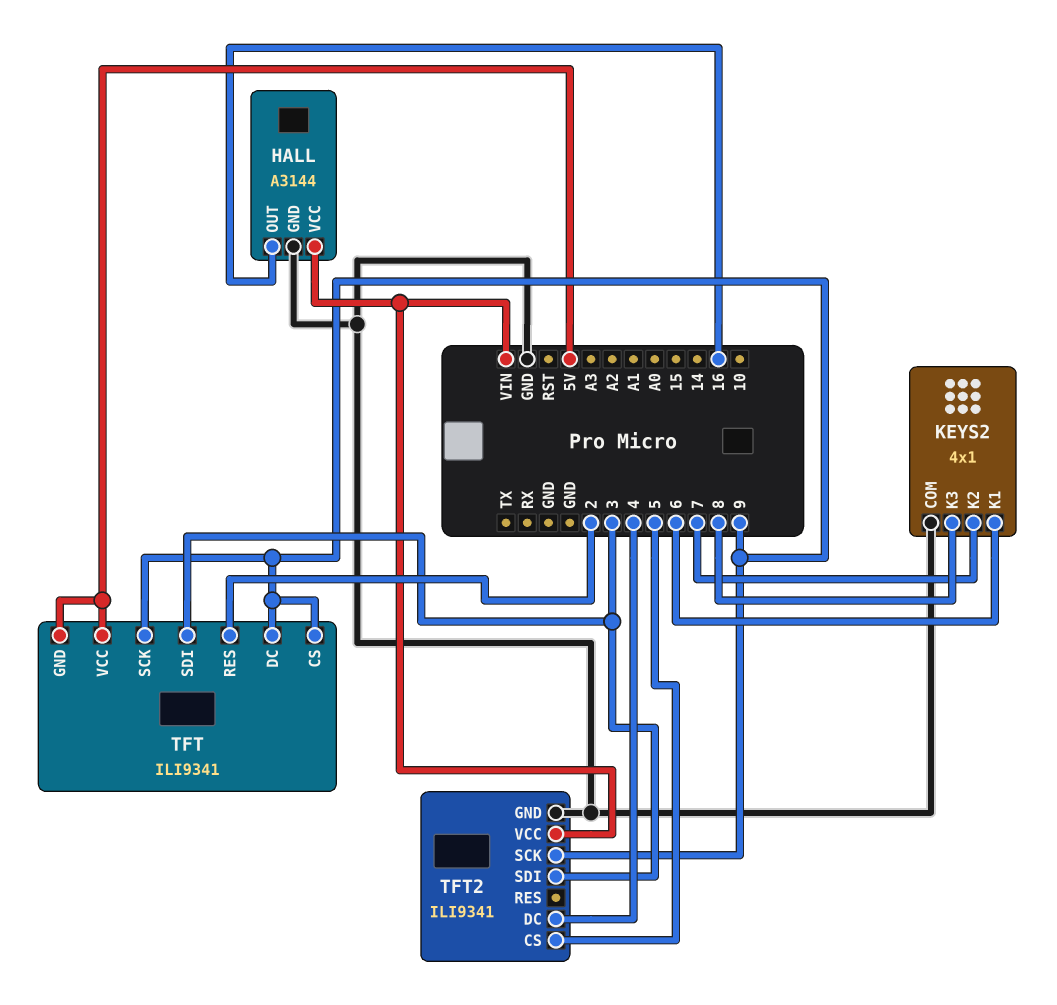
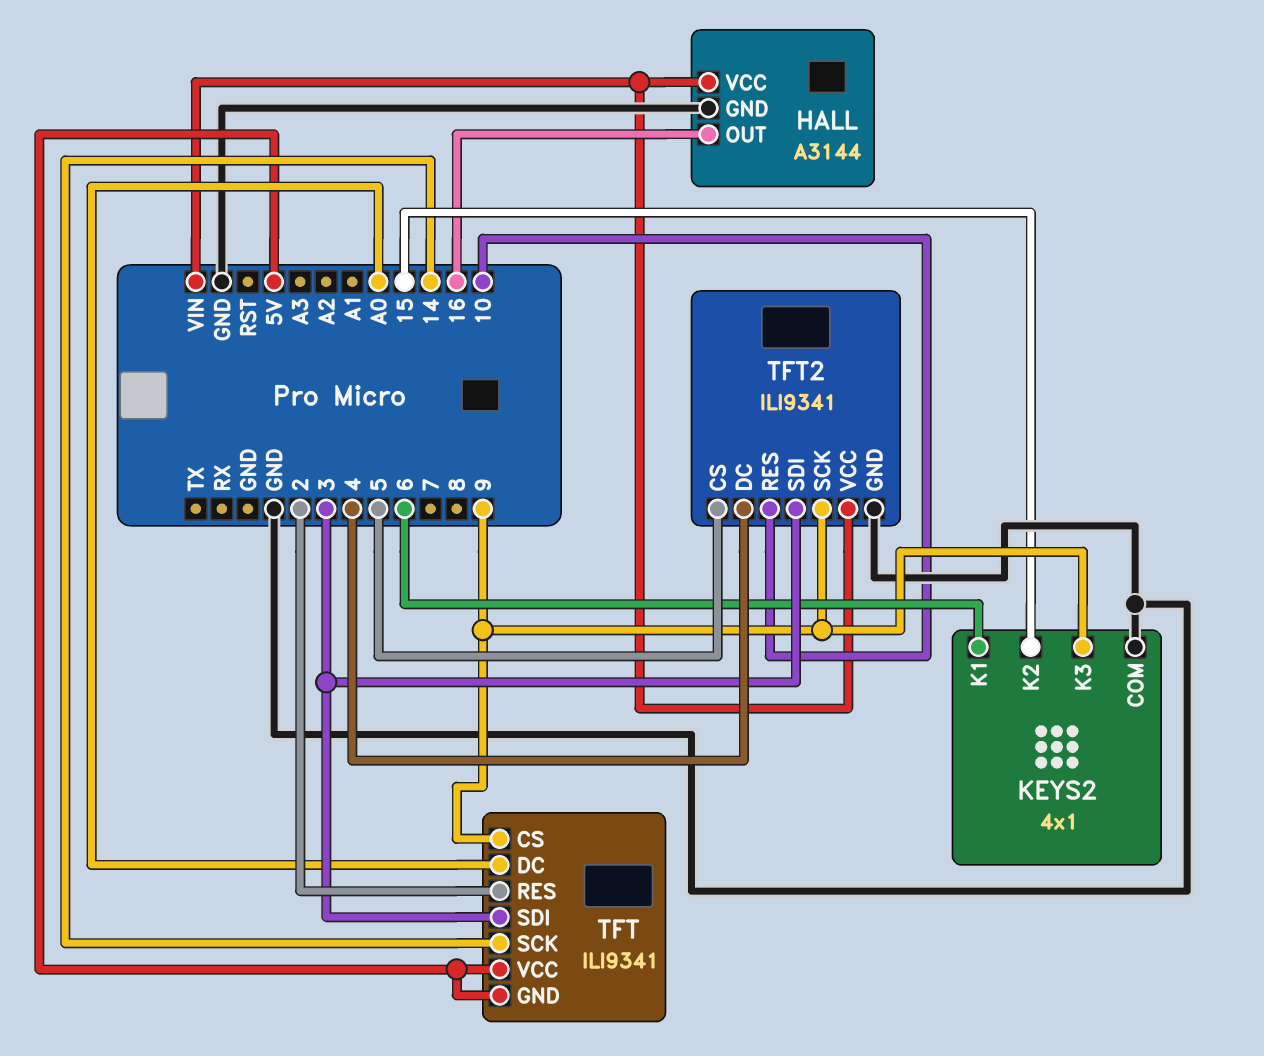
KEYS2 pin K2: 7 -> 15
KEYS2 pin K3: 8 -> 9
TFT pin DC: 9 -> A0
TFT pin SCK: 9 -> 14
TFT2 pin RES: none -> 10

